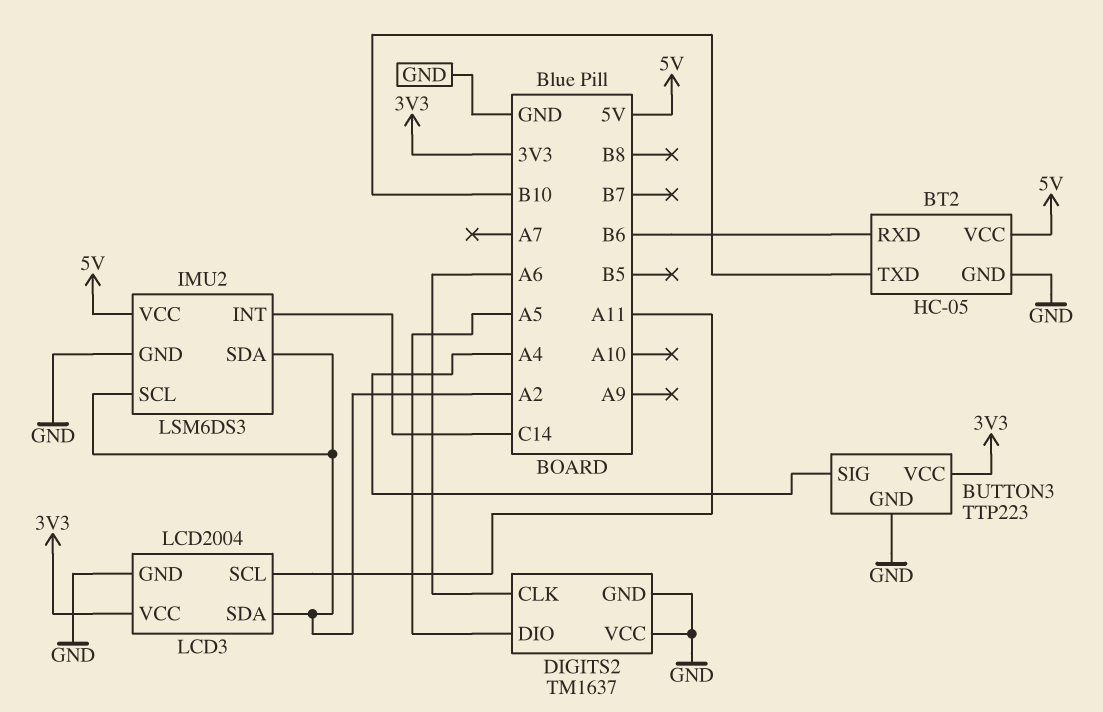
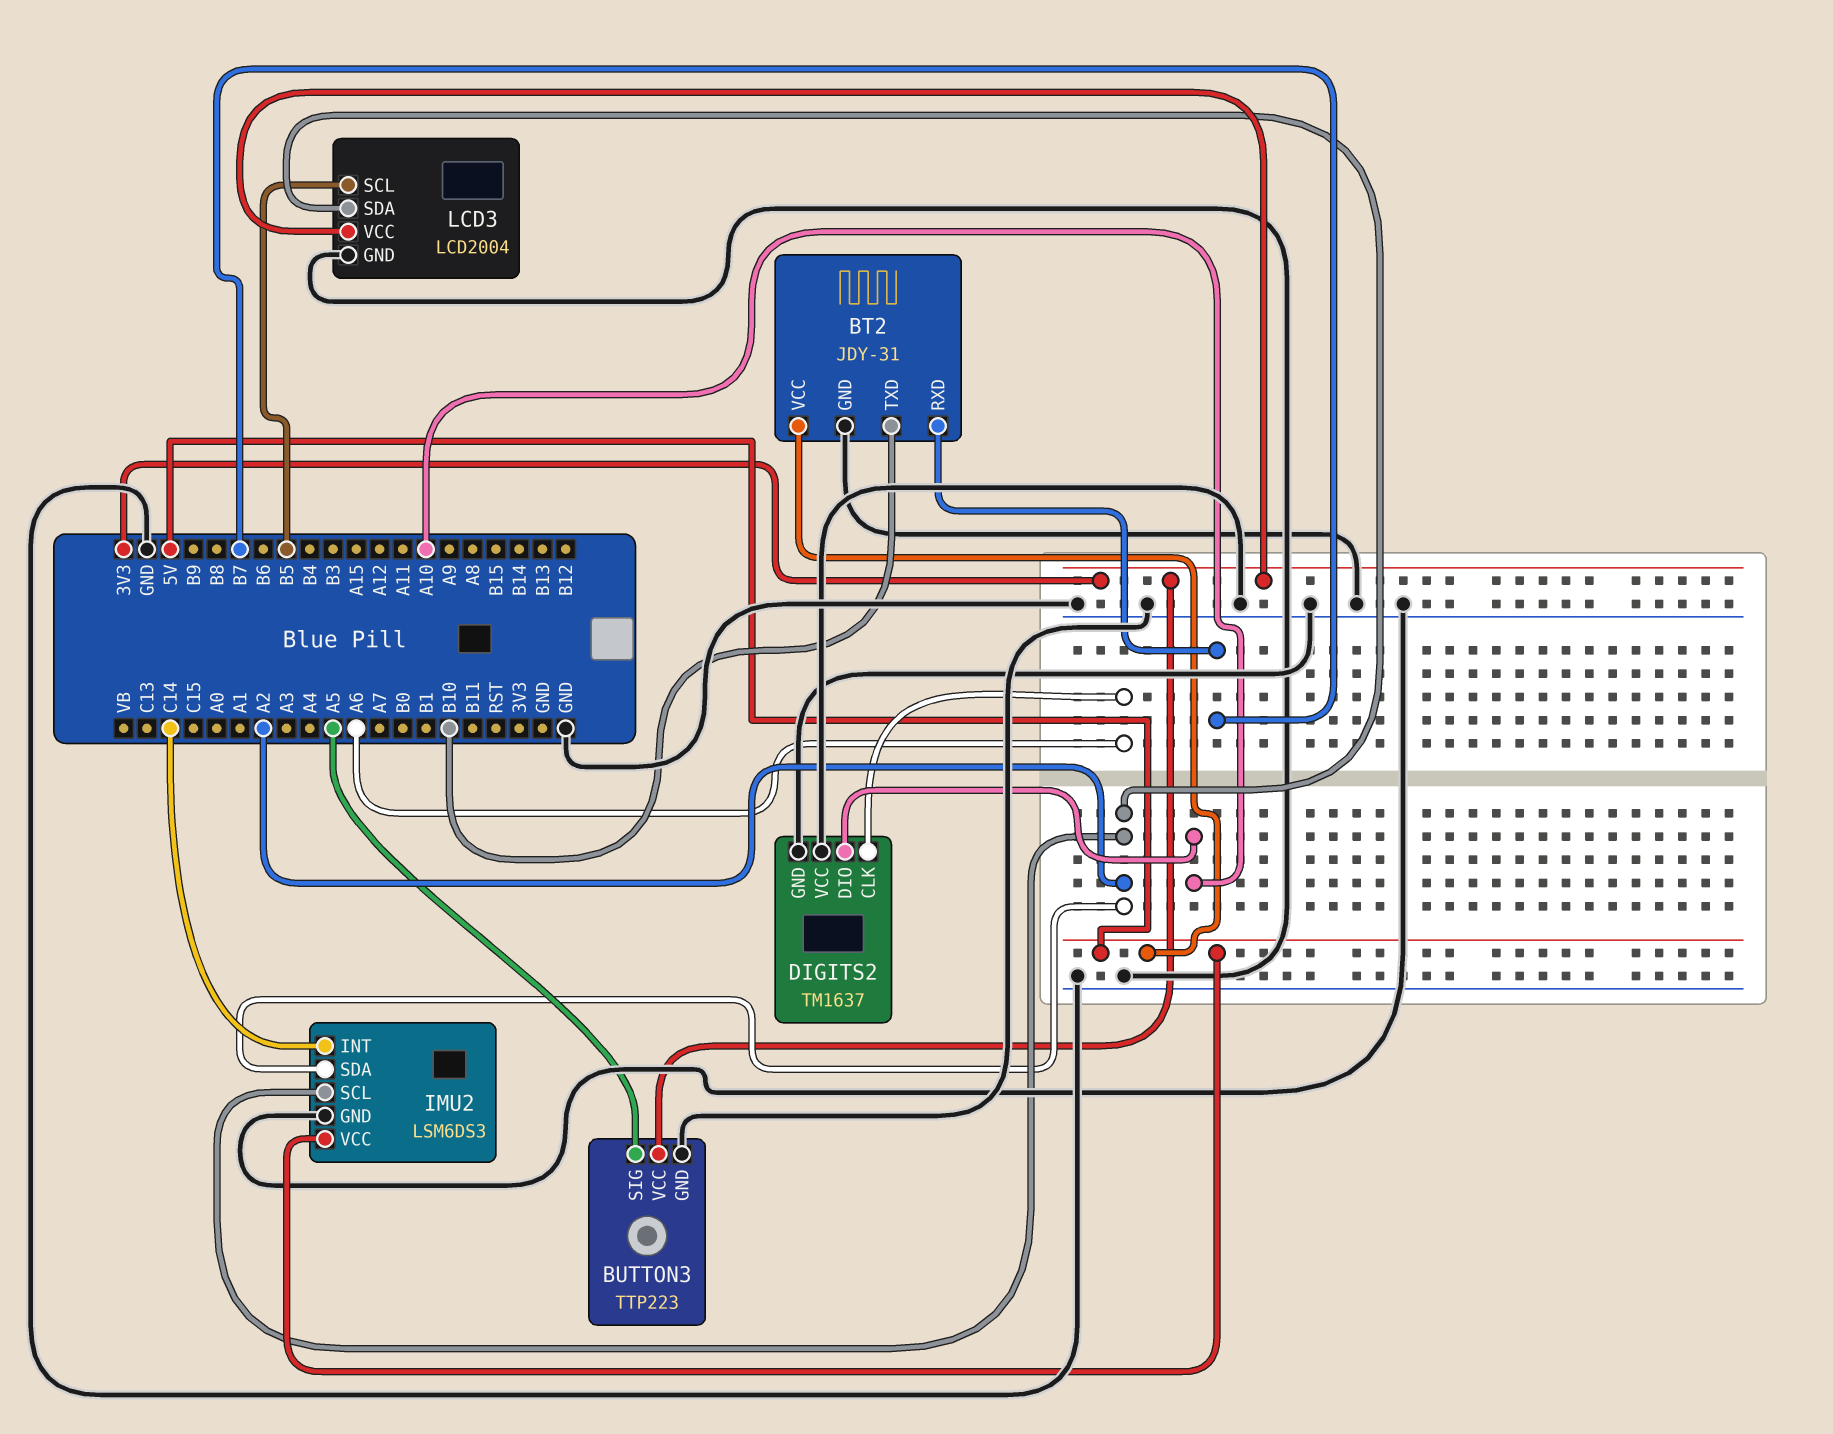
BT2: HC-05 -> JDY-31
BT2 pin RXD: B6 -> B7
BUTTON3 pin SIG: A4 -> A5
DIGITS2 pin DIO: A5 -> A10
LCD3 pin SCL: A11 -> B5

